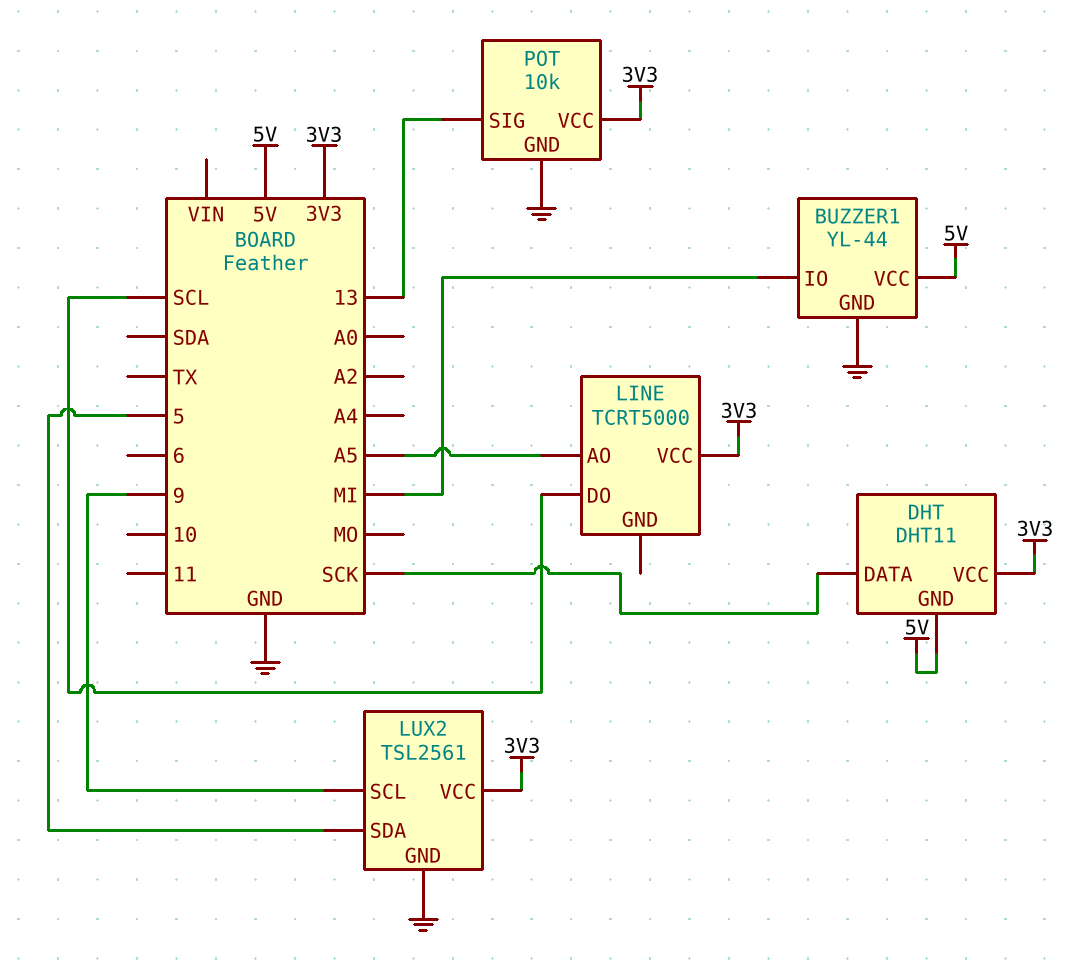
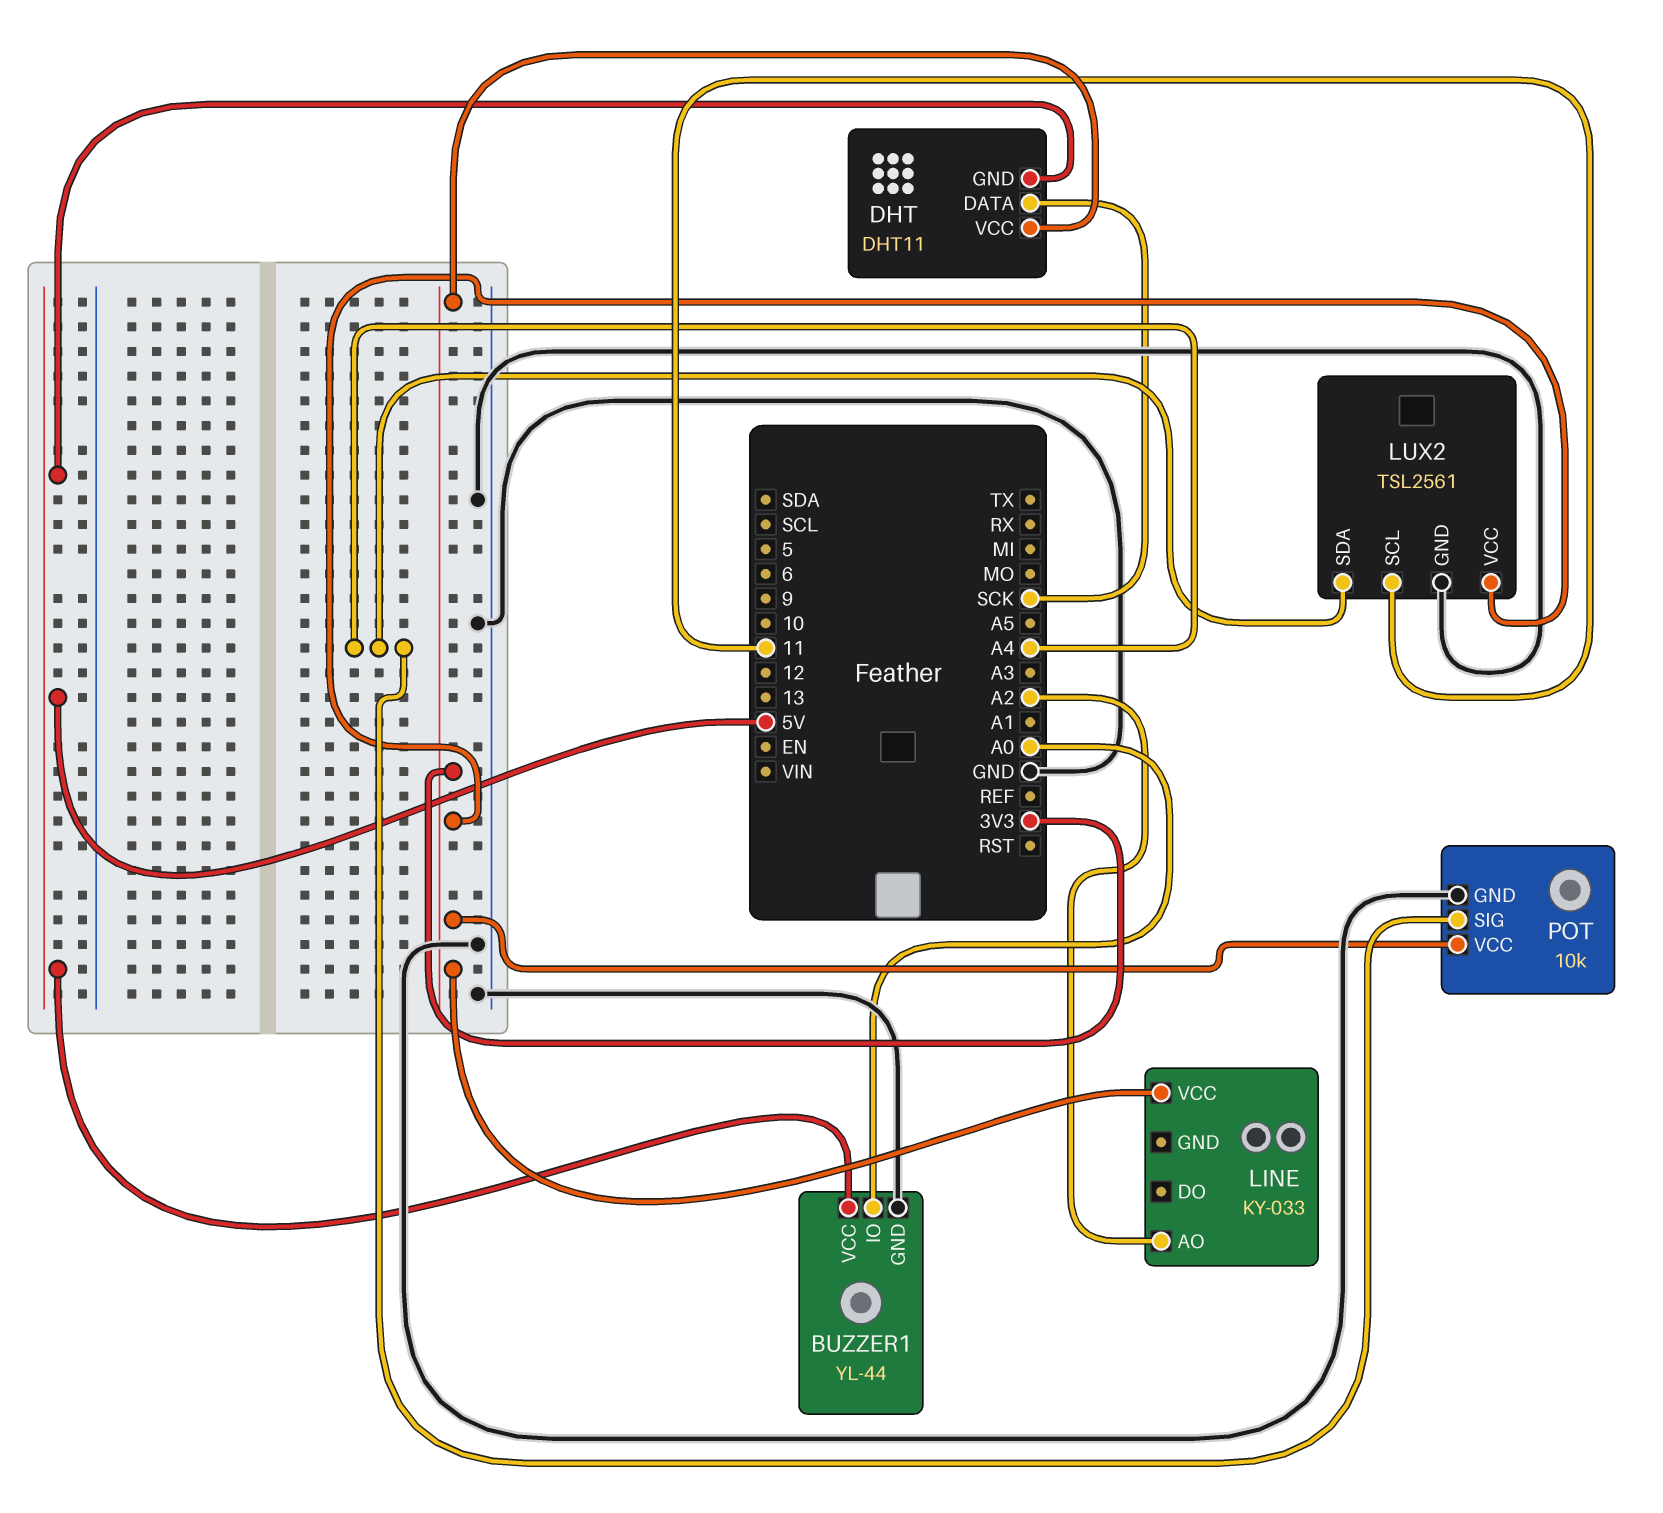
BUZZER1 pin IO: MI -> A0
LINE: TCRT5000 -> KY-033
LINE pin AO: A5 -> A2
LINE pin DO: SCL -> none
LUX2 pin SCL: 9 -> 11
LUX2 pin SDA: 5 -> A4
POT pin SIG: 13 -> A4

